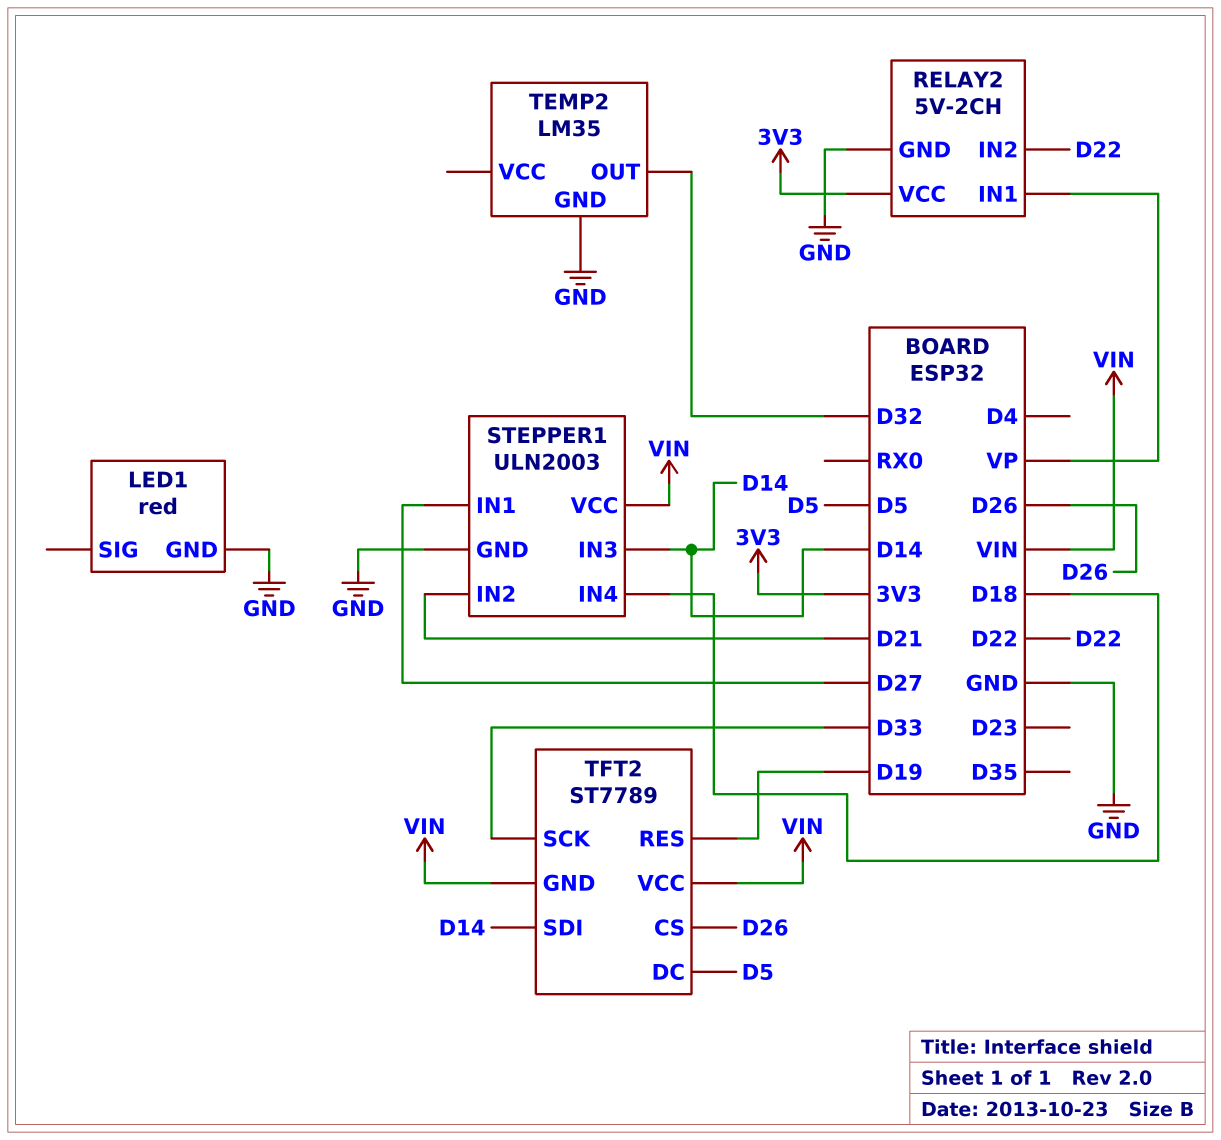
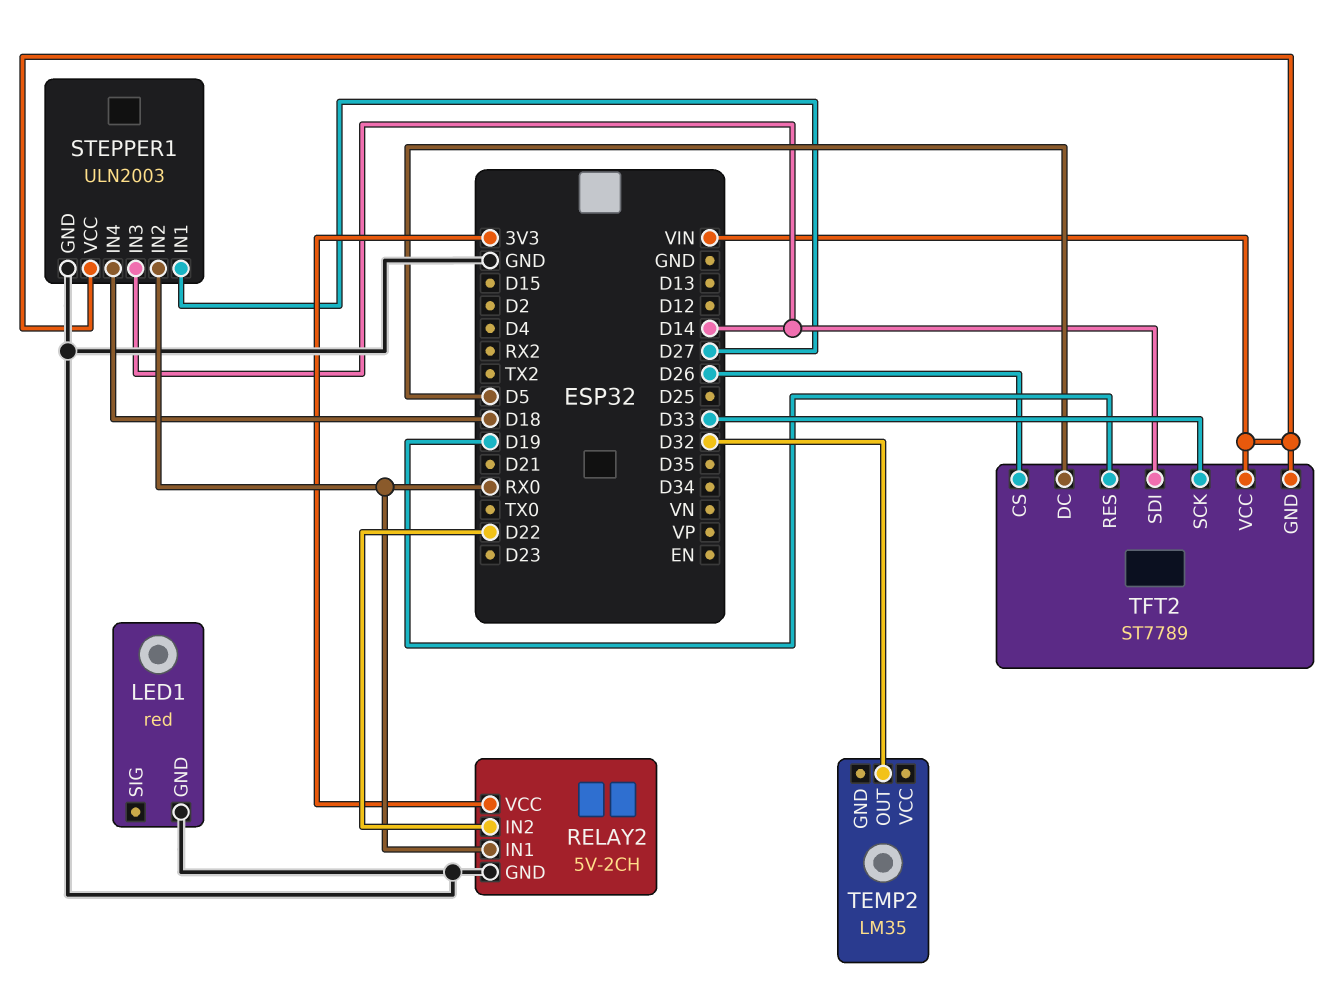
RELAY2 pin IN1: VP -> RX0
STEPPER1 pin IN2: D21 -> RX0
TEMP2 pin GND: GND -> none

